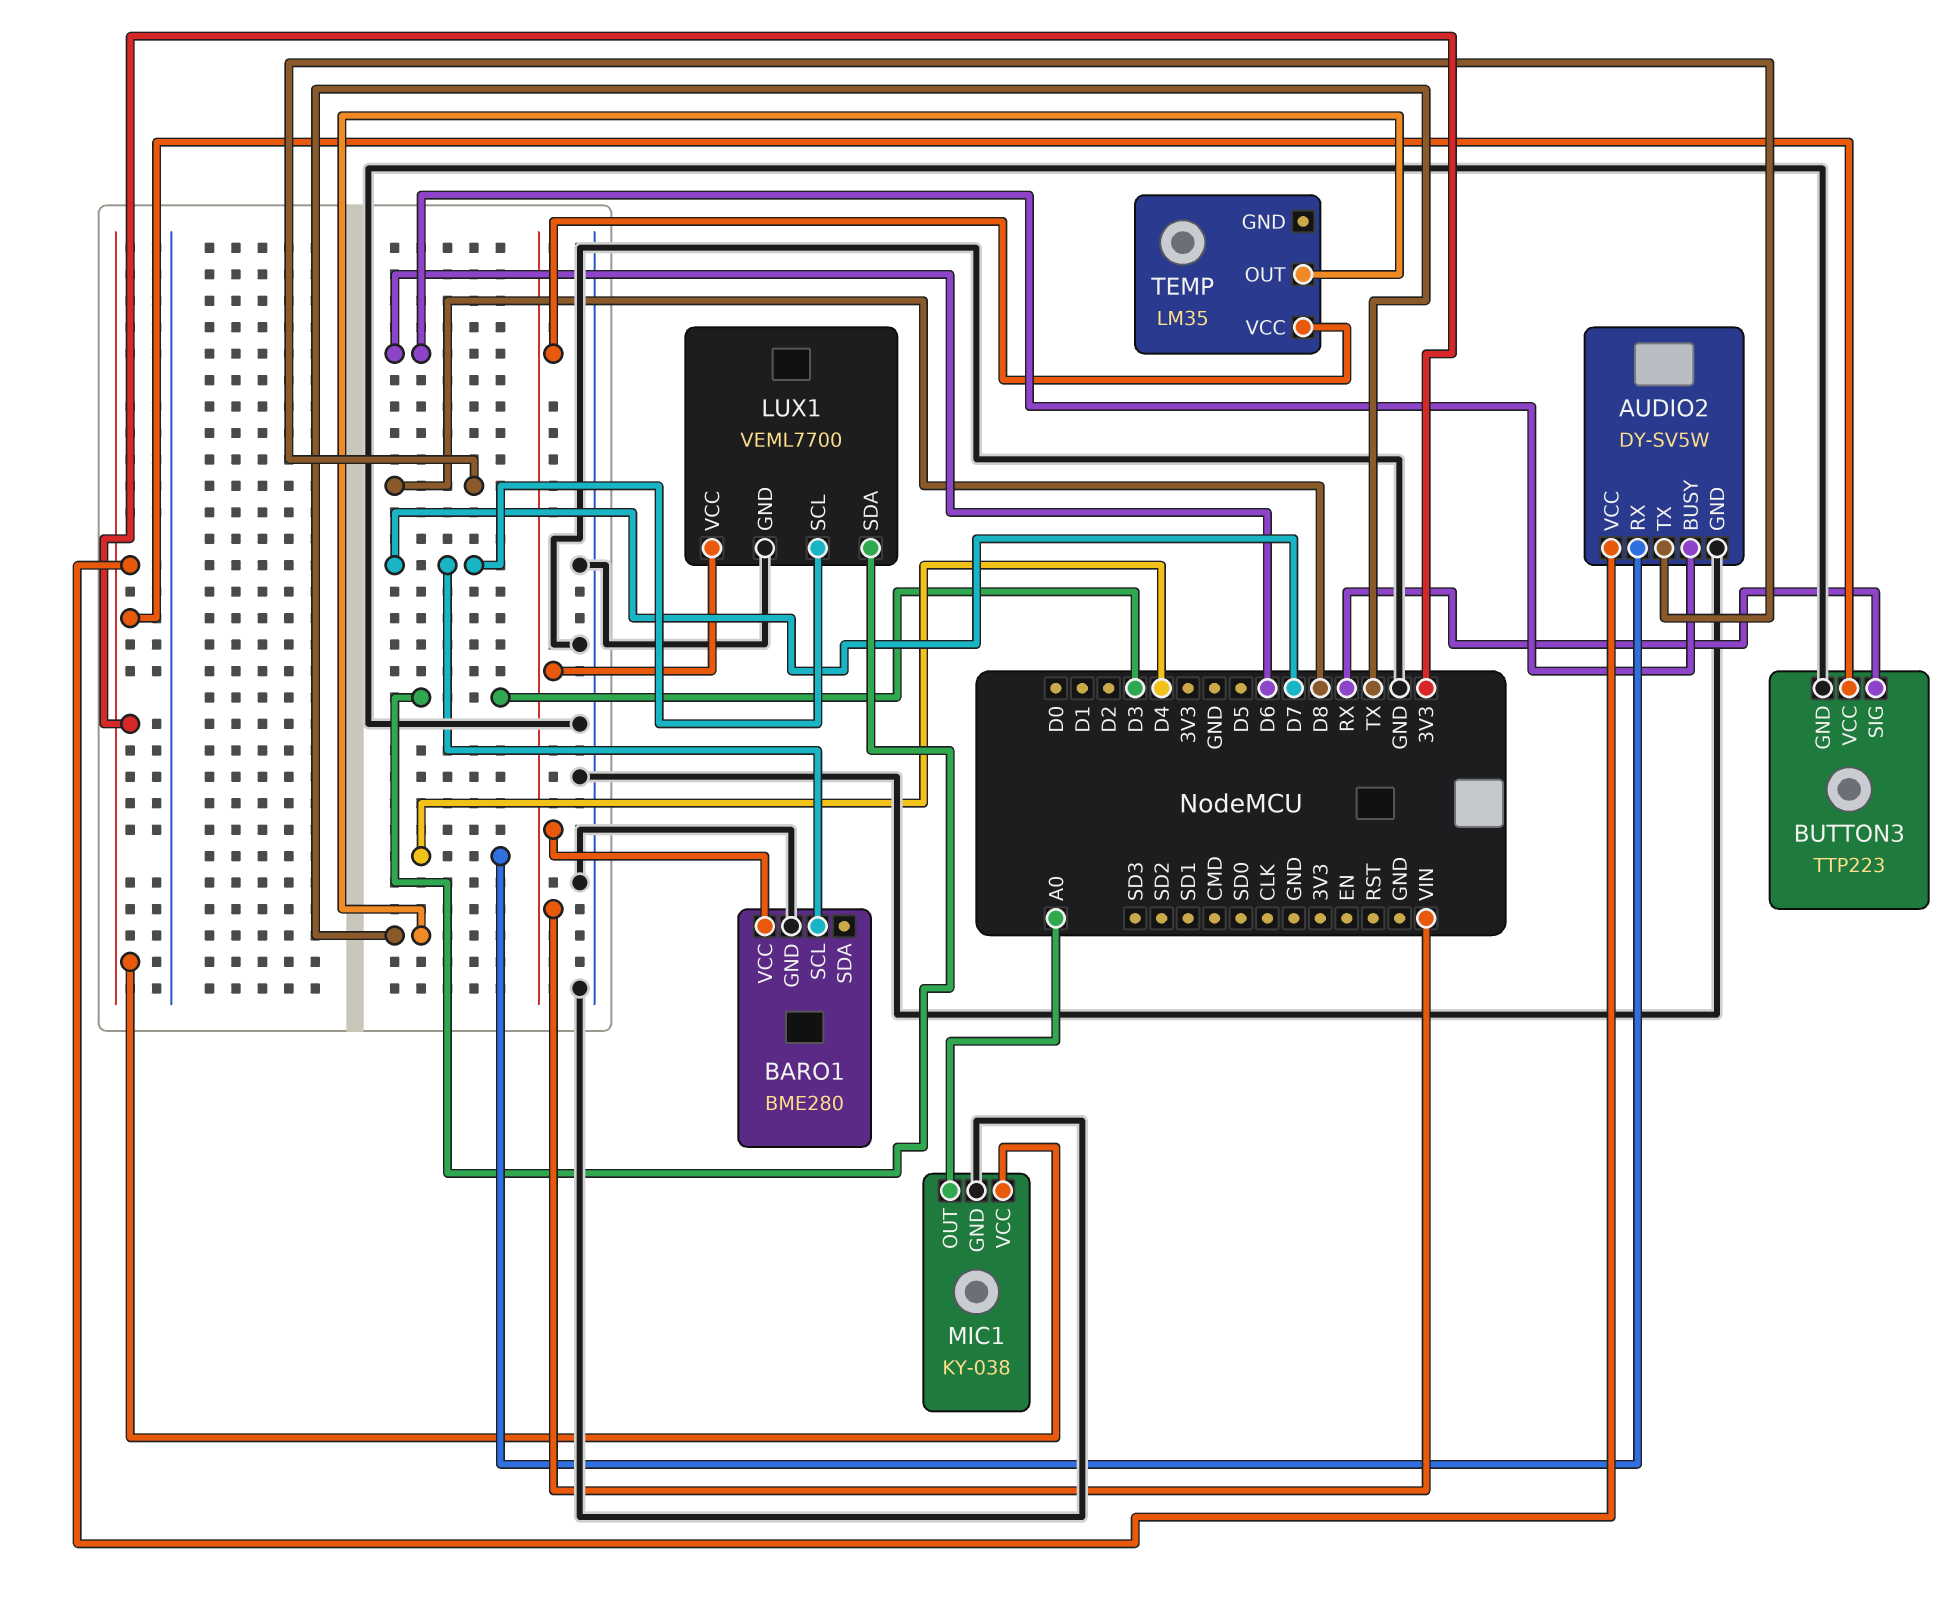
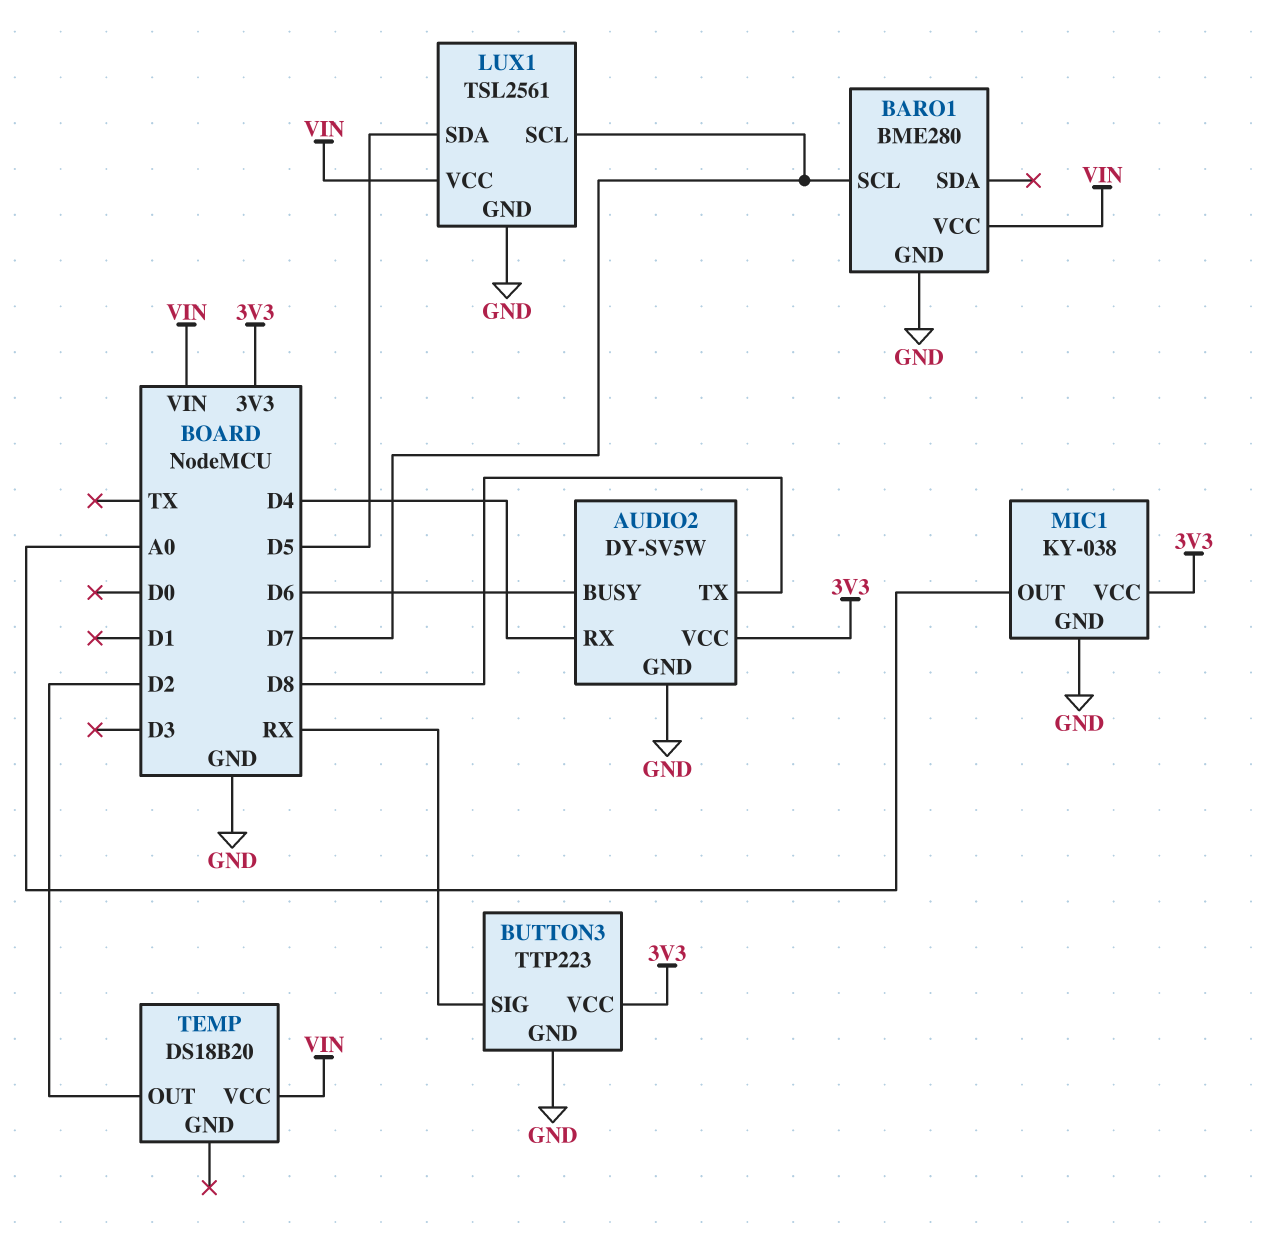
LUX1: VEML7700 -> TSL2561
LUX1 pin SDA: D3 -> D5
TEMP: LM35 -> DS18B20
TEMP pin OUT: TX -> D2

